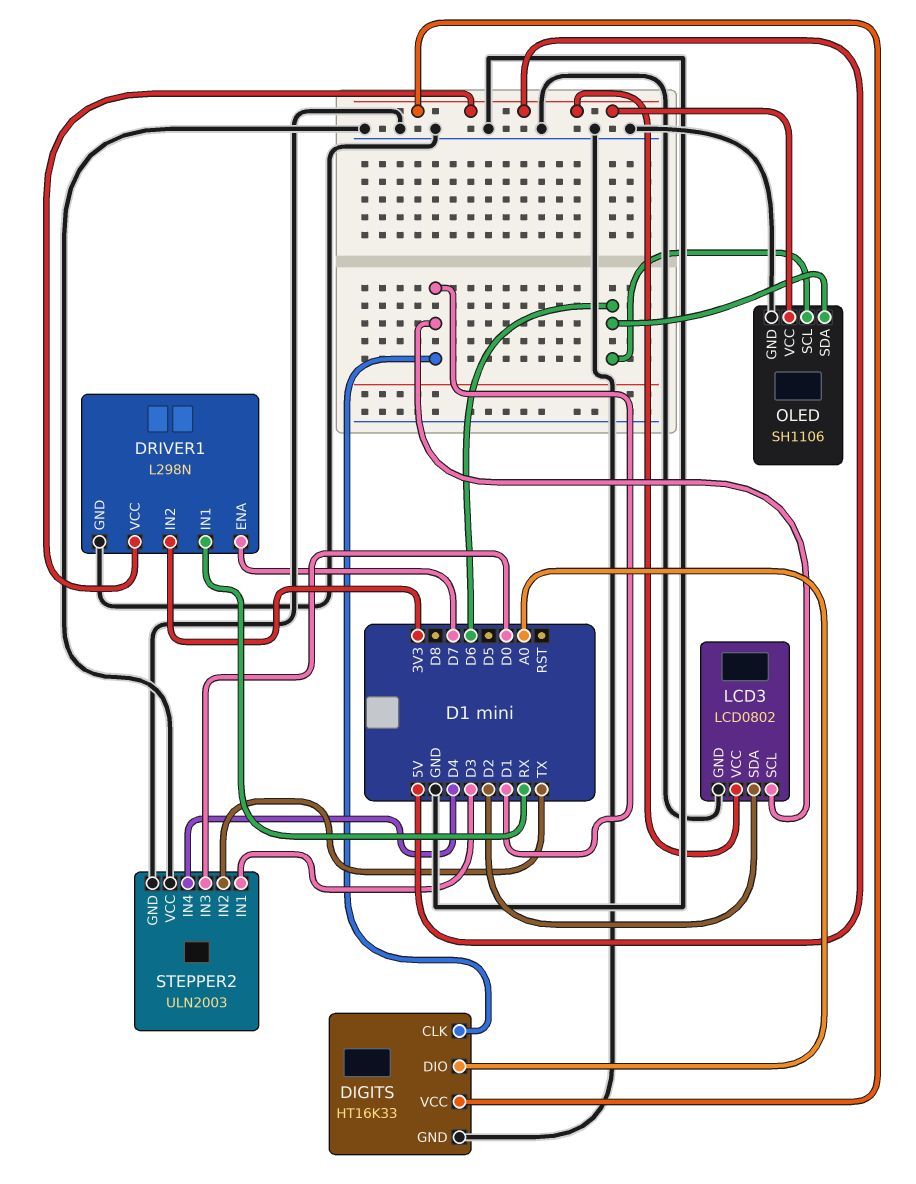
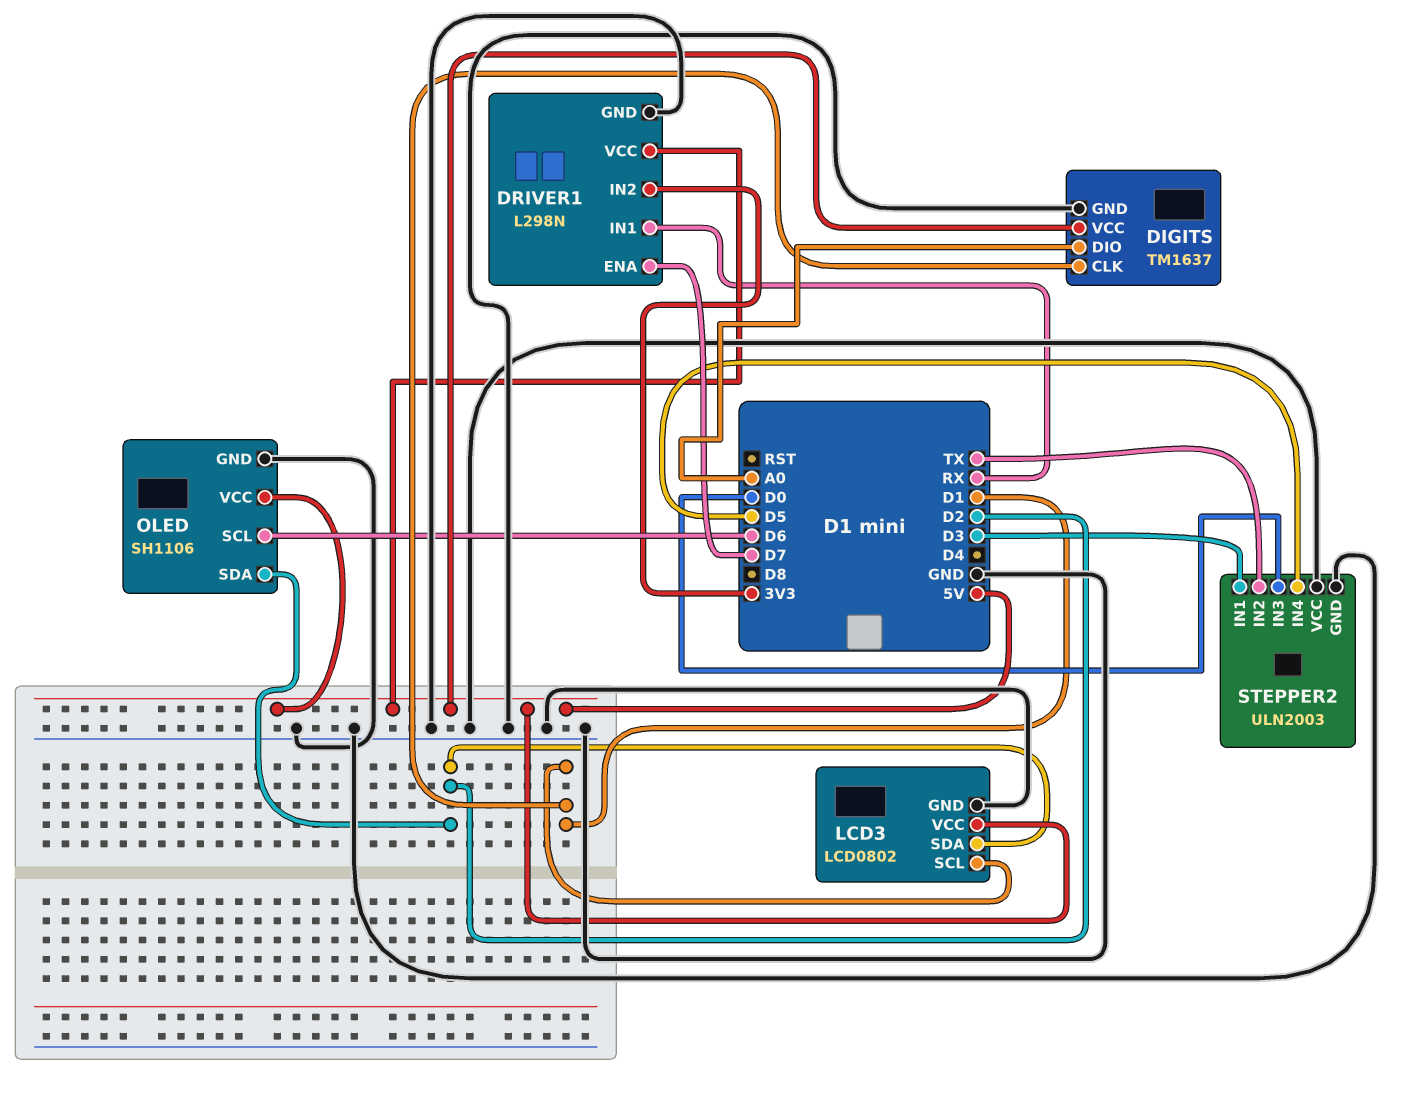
DIGITS: HT16K33 -> TM1637
OLED pin SDA: D6 -> D2
STEPPER2 pin IN4: D4 -> D5

